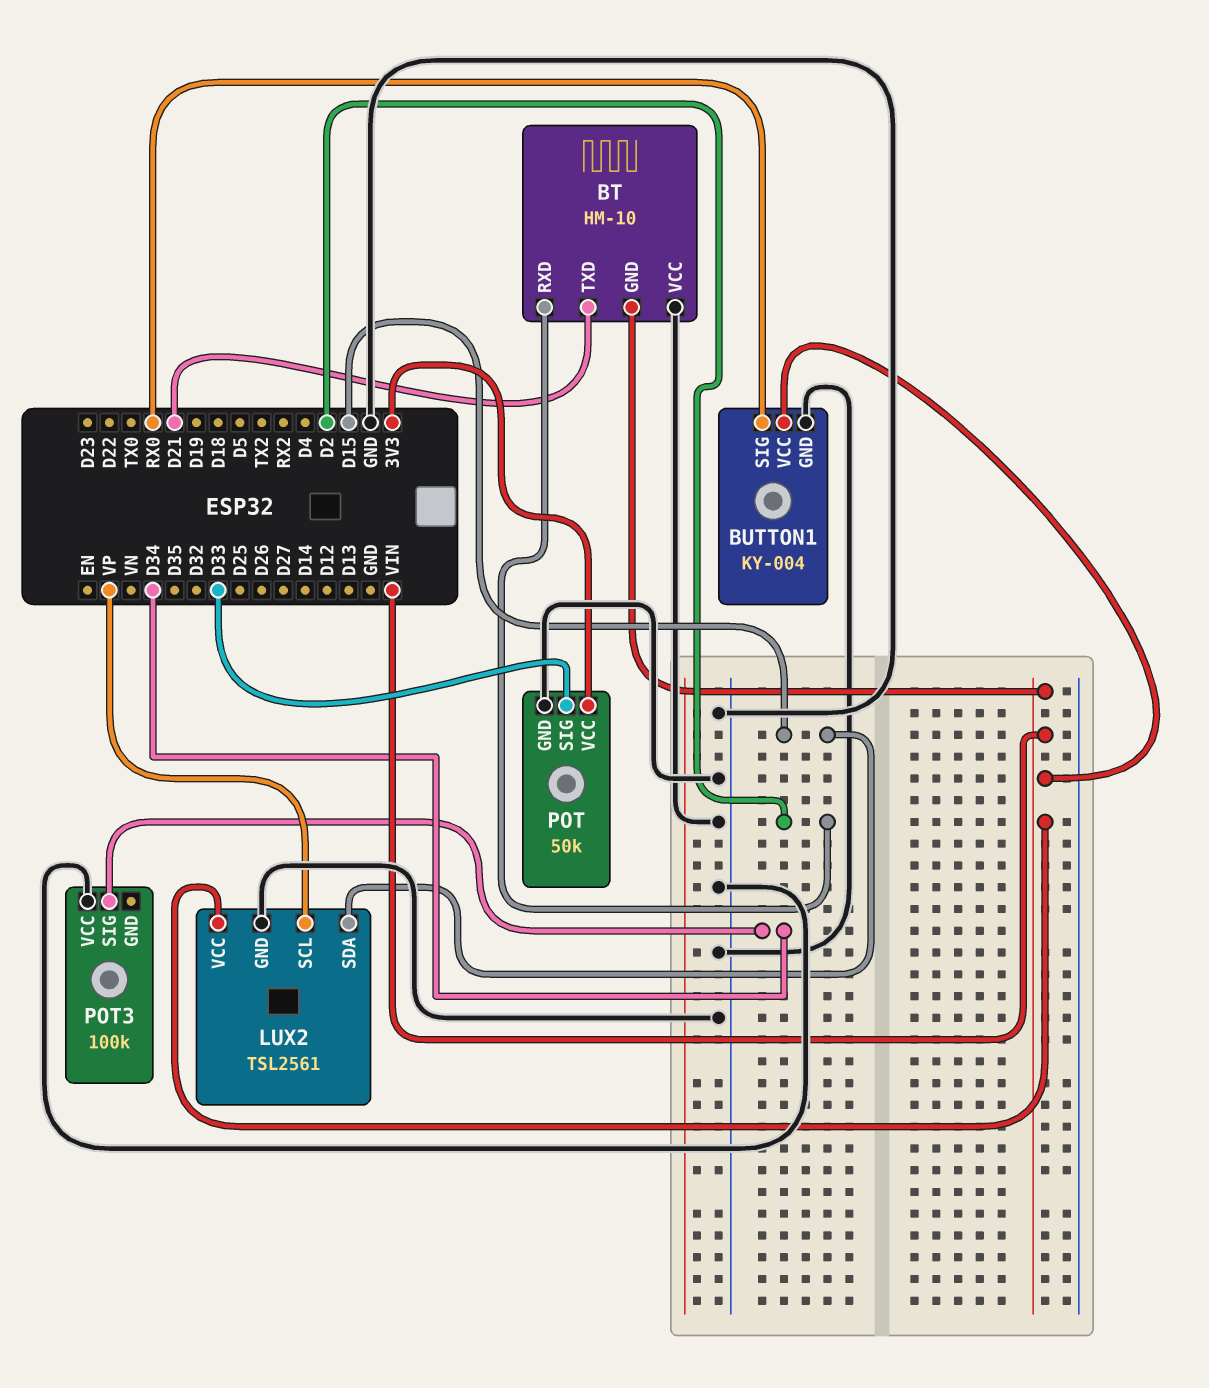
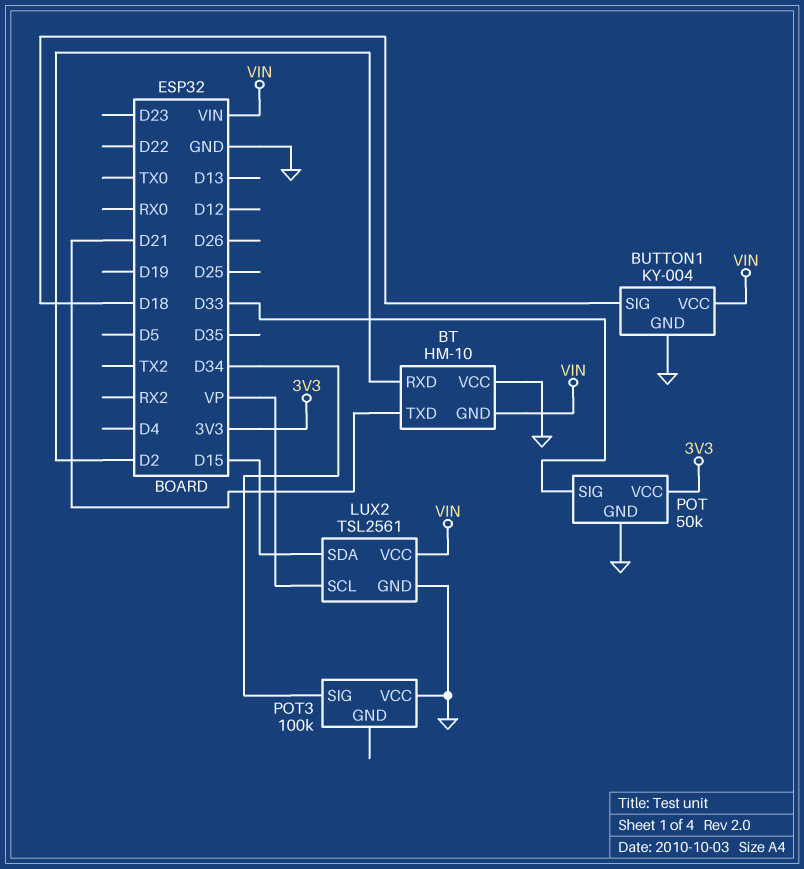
BUTTON1 pin SIG: RX0 -> D18

